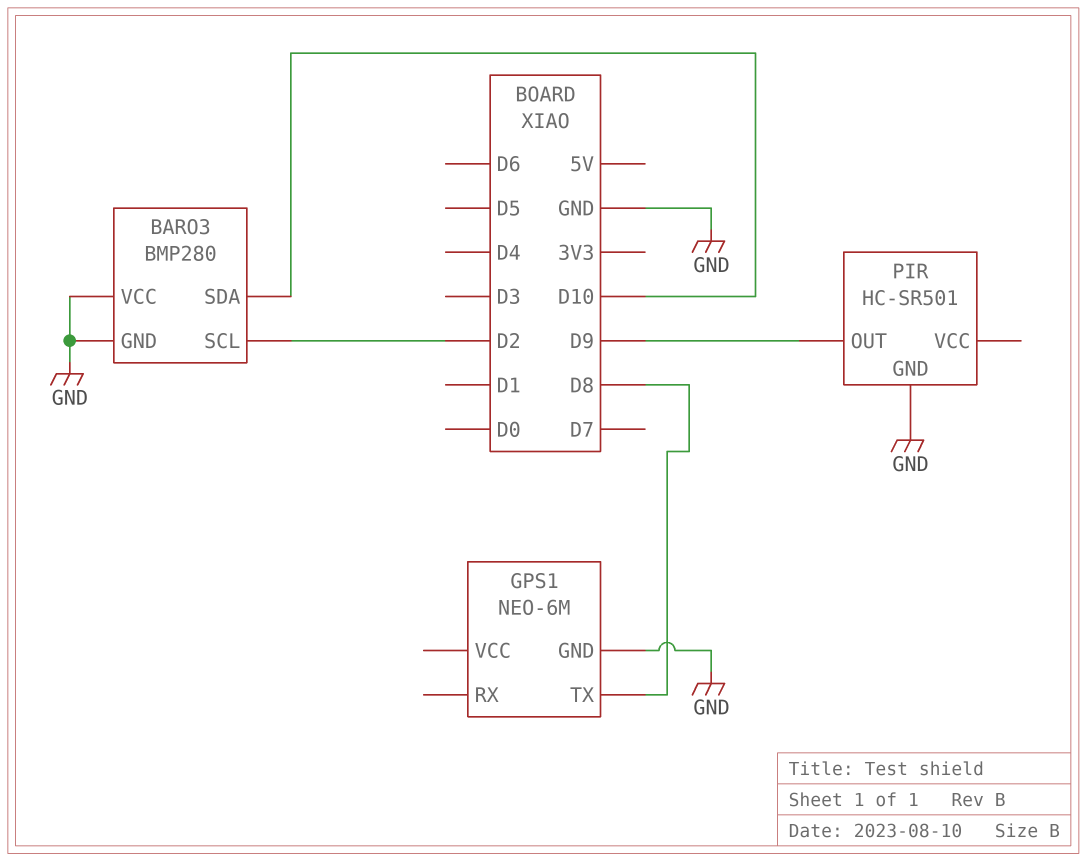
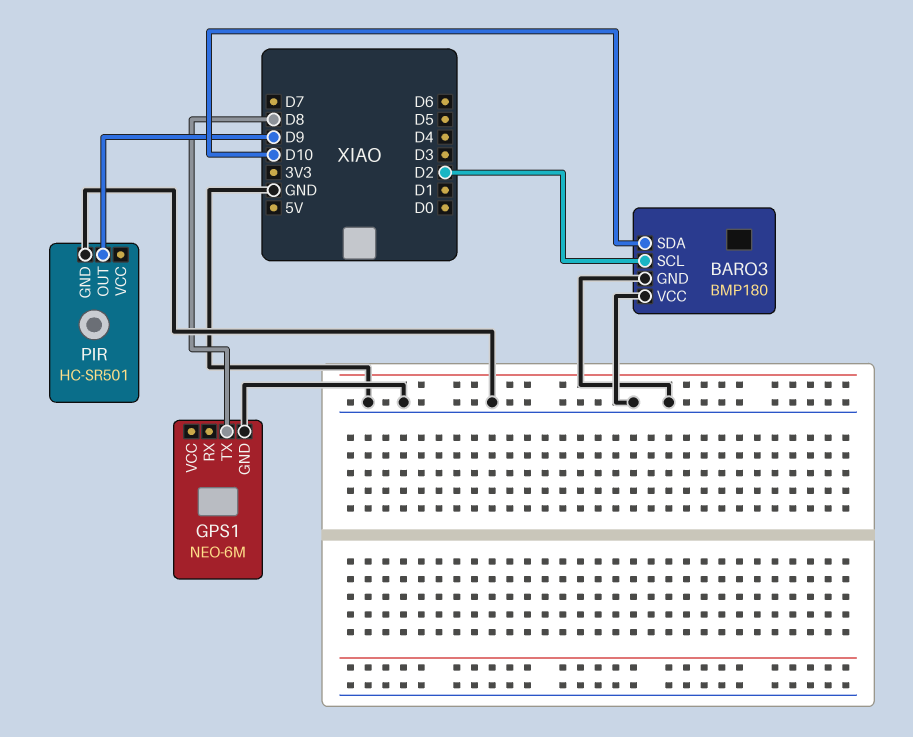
BARO3: BMP280 -> BMP180

